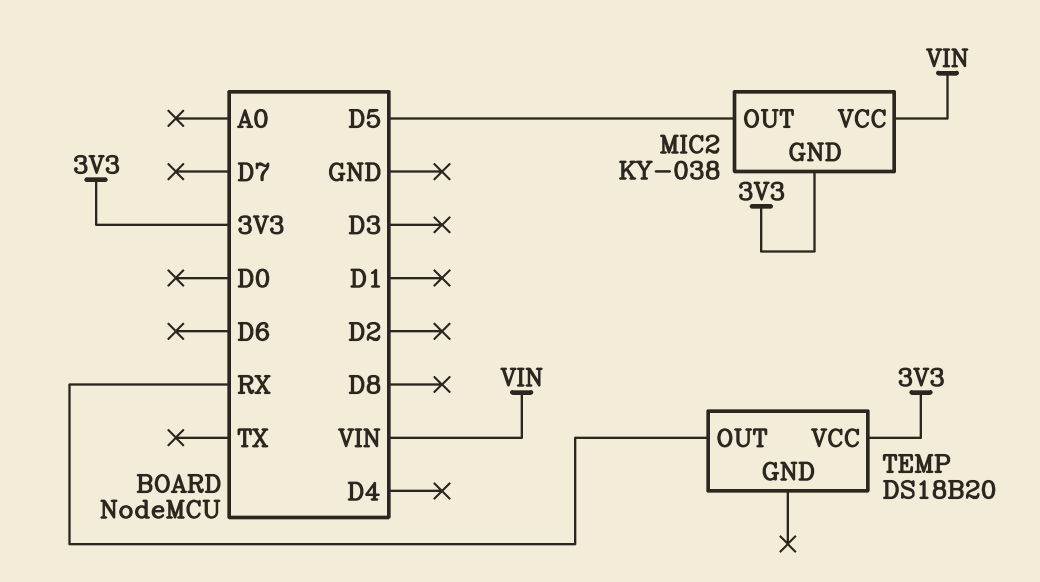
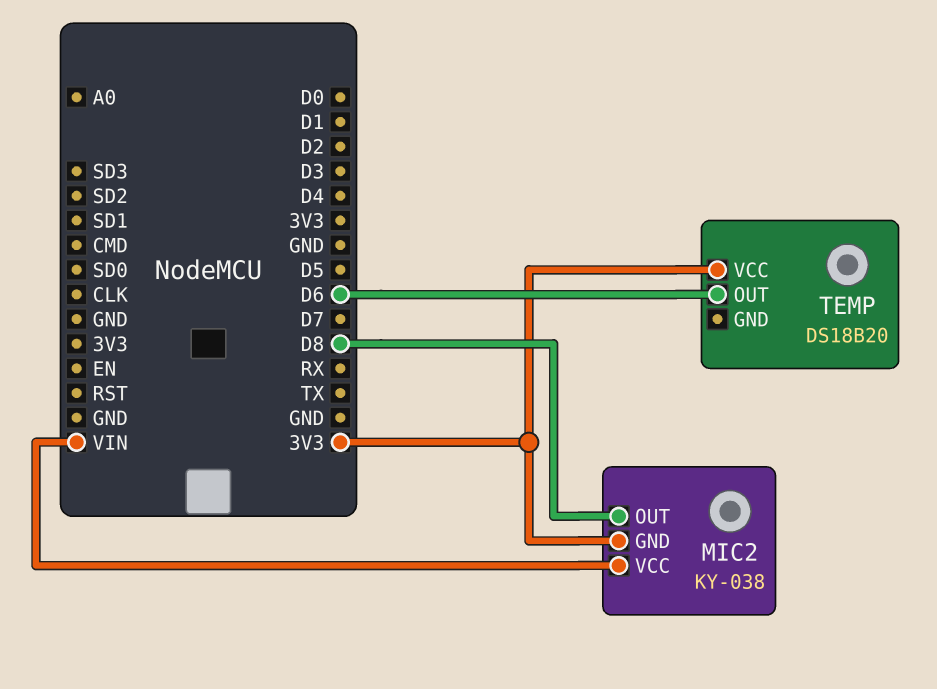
MIC2 pin OUT: D5 -> D8
TEMP pin OUT: RX -> D6

